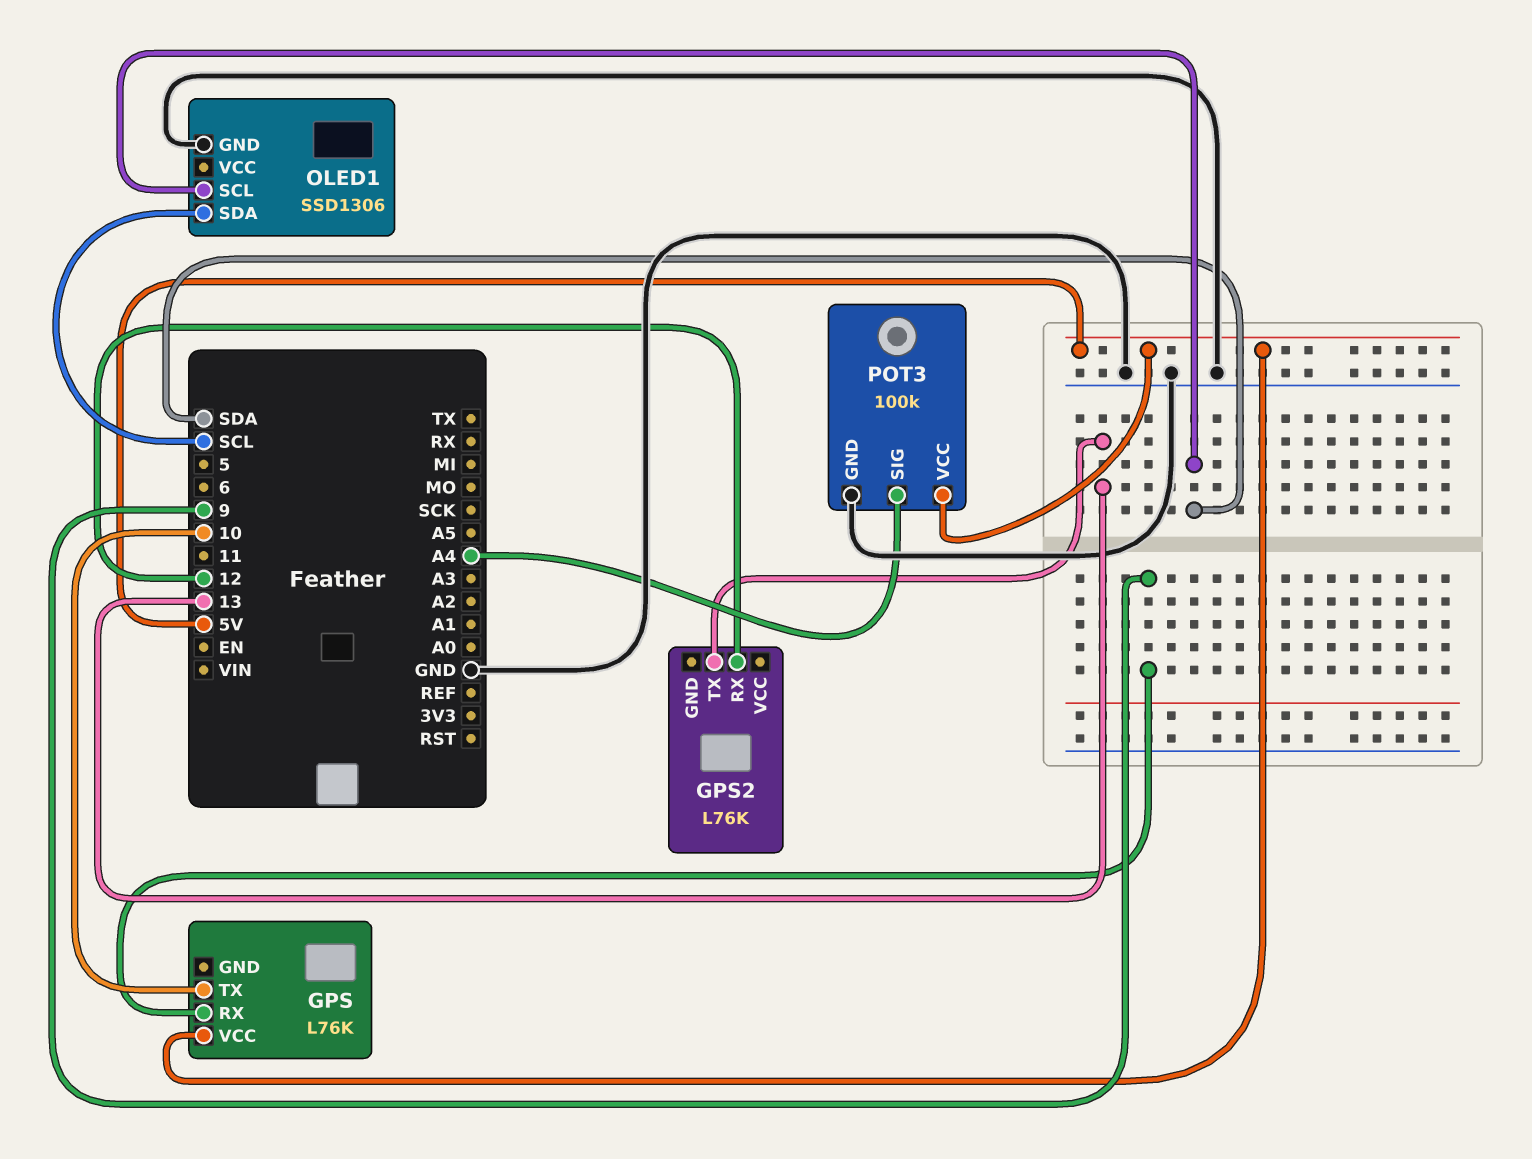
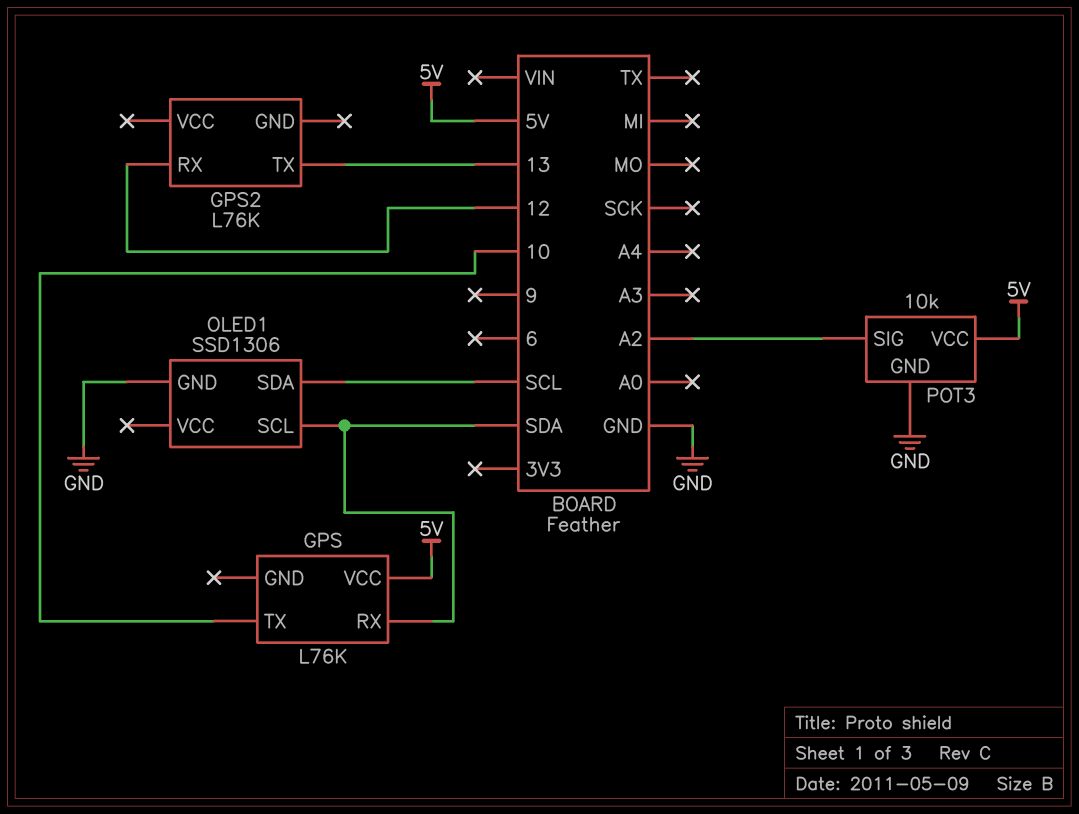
GPS pin RX: 9 -> SDA
POT3: 100k -> 10k
POT3 pin SIG: A4 -> A2

